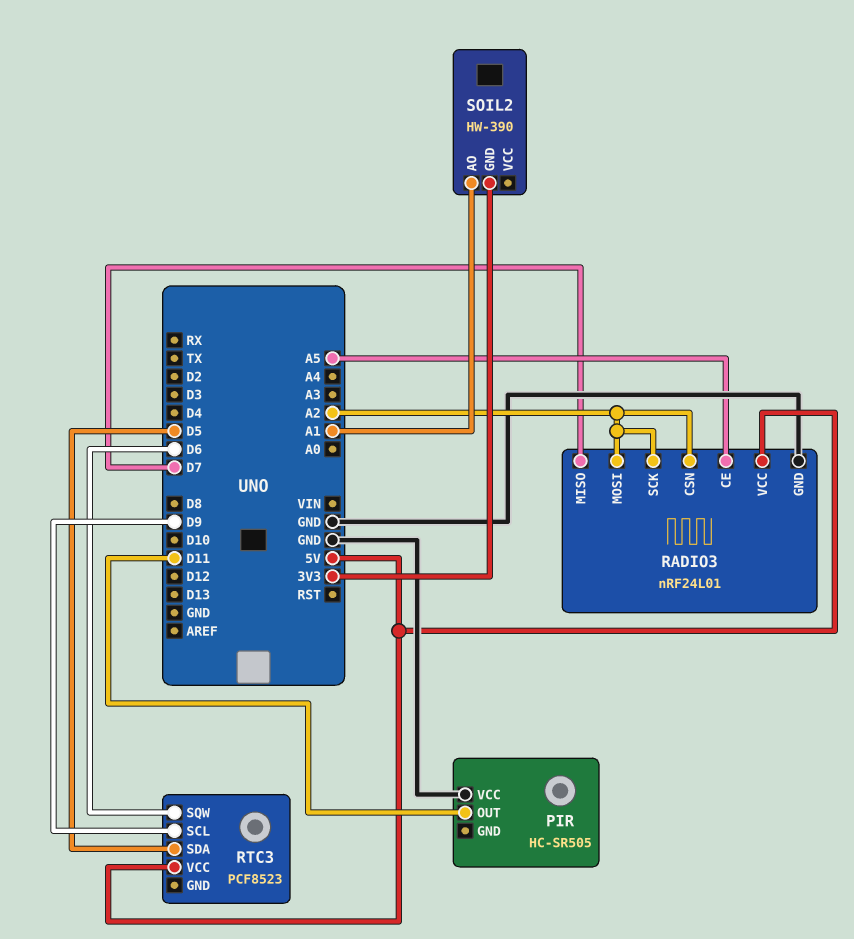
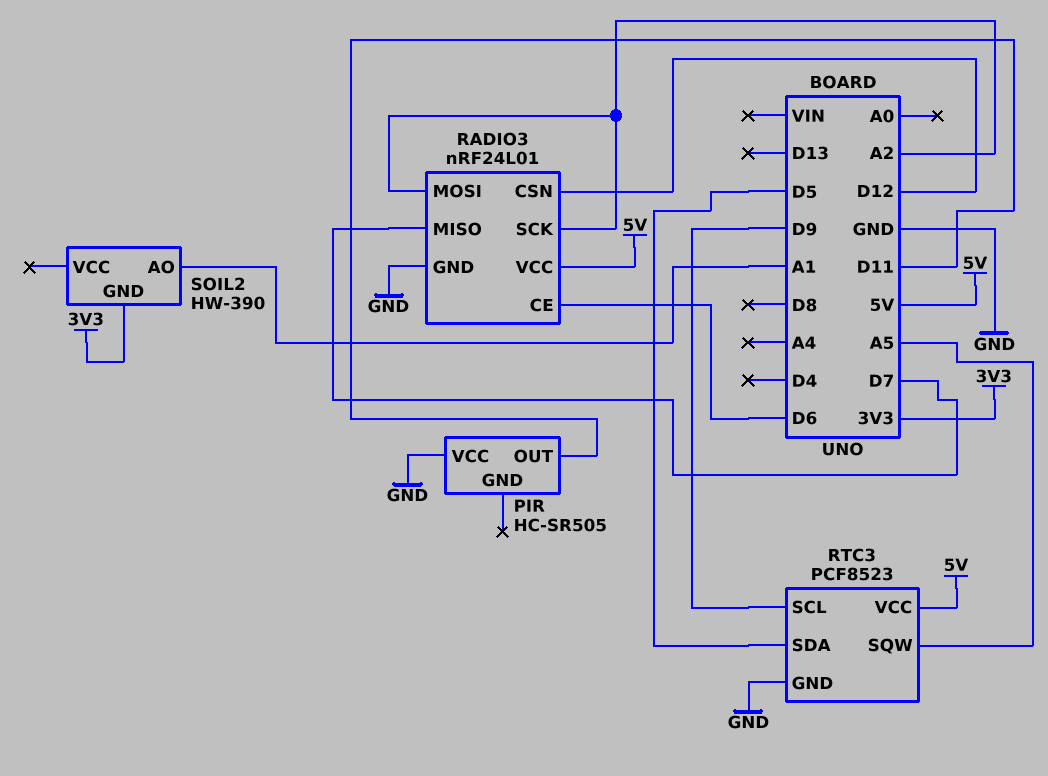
RADIO3 pin CE: A5 -> D6
RADIO3 pin CSN: A2 -> D12
RTC3 pin GND: none -> GND
RTC3 pin SQW: D6 -> A5

